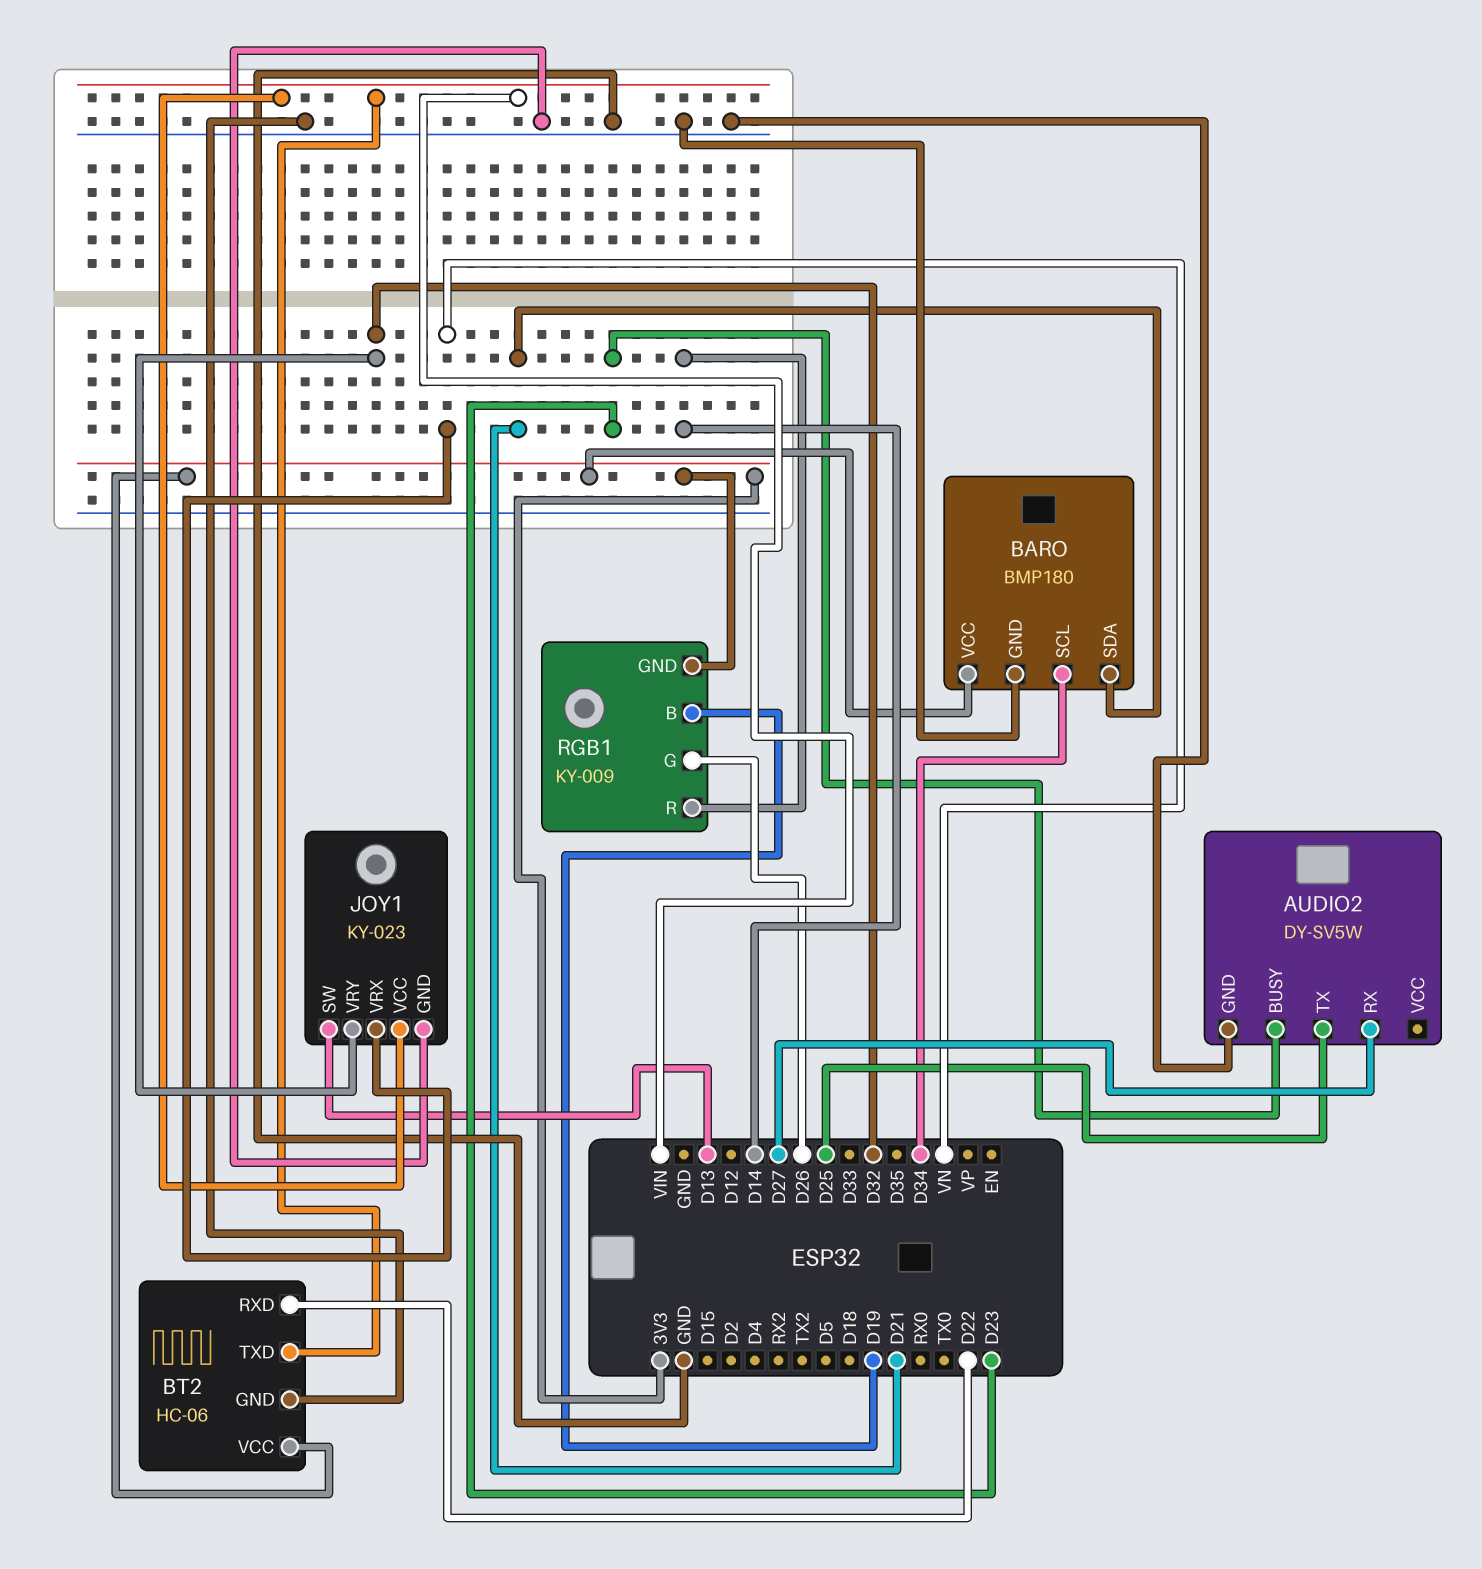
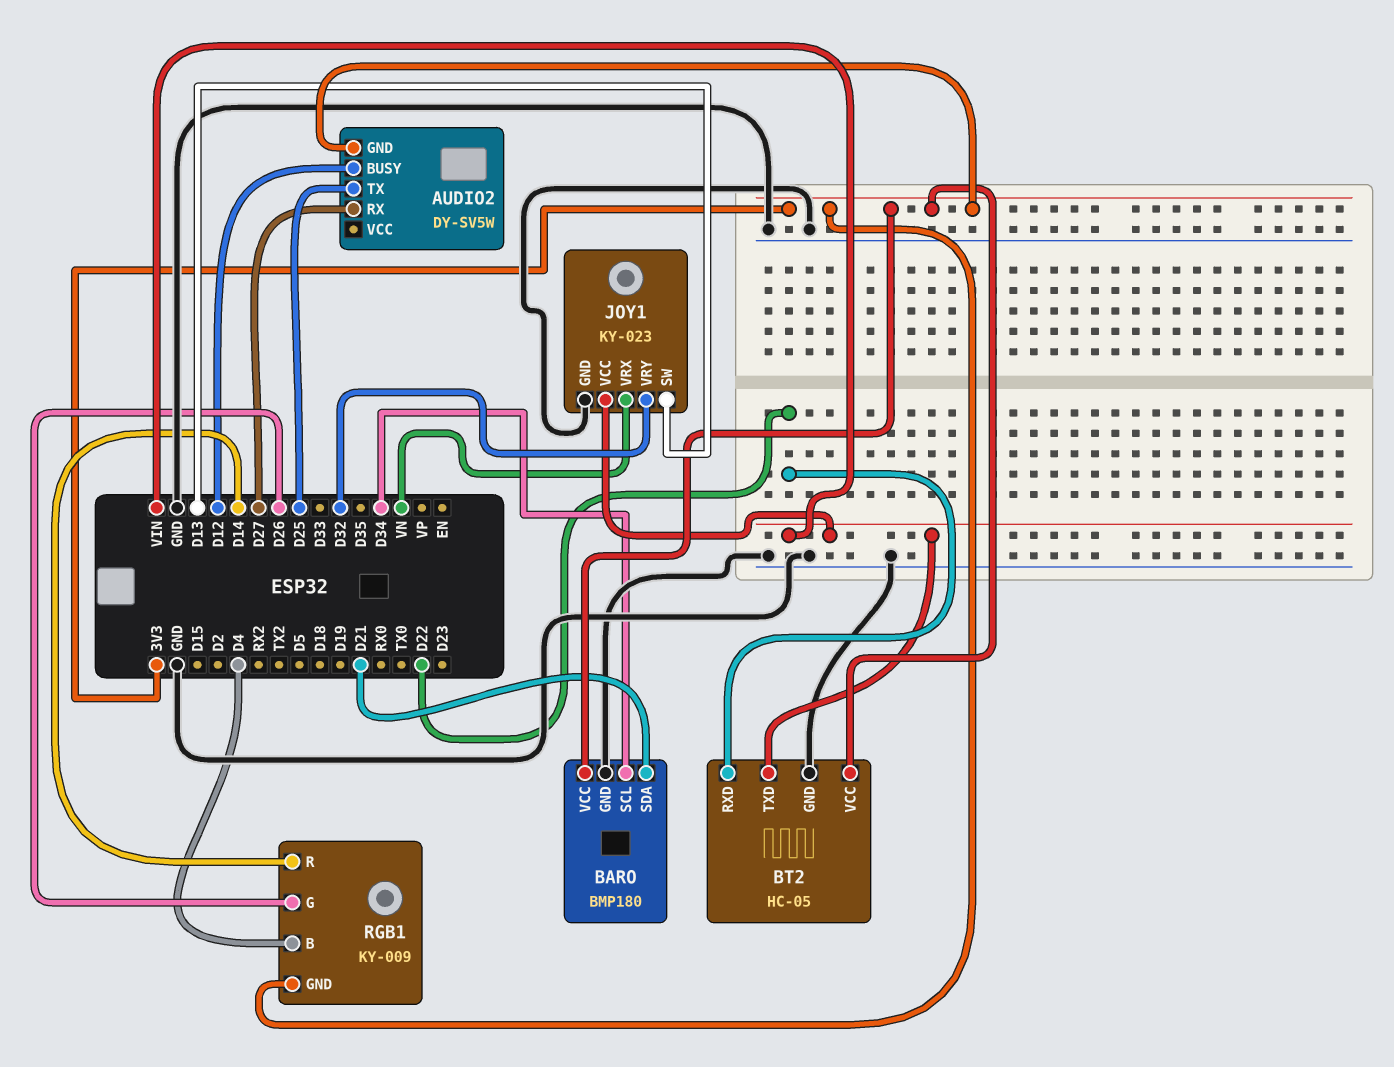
AUDIO2 pin BUSY: D23 -> D12
AUDIO2 pin GND: GND -> 3V3
BT2: HC-06 -> HC-05
RGB1 pin B: D19 -> D4

